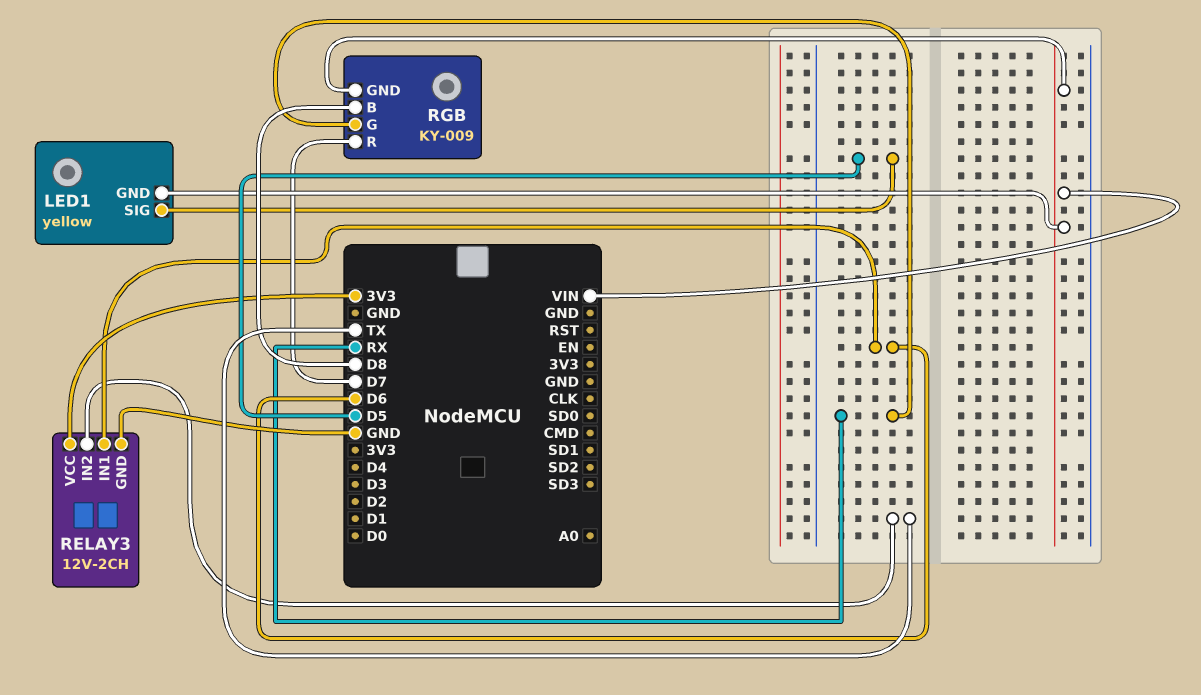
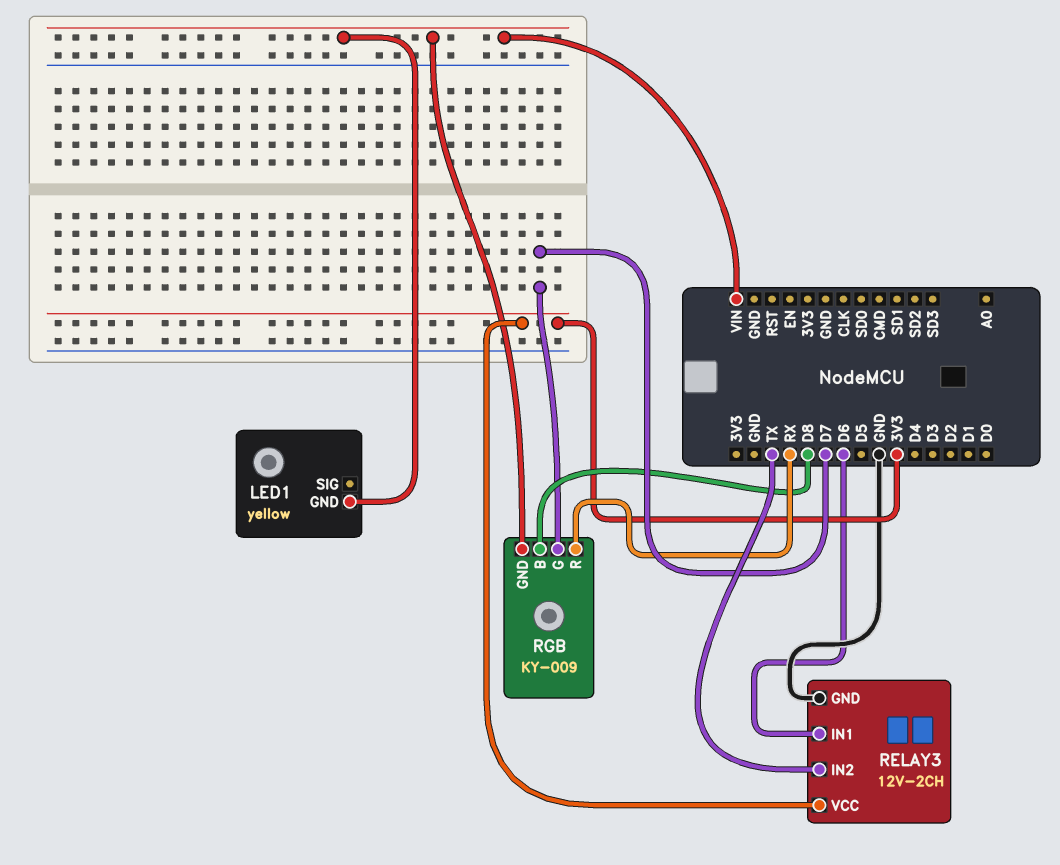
LED1 pin SIG: D5 -> none
RGB pin G: RX -> D7
RGB pin R: D7 -> RX

